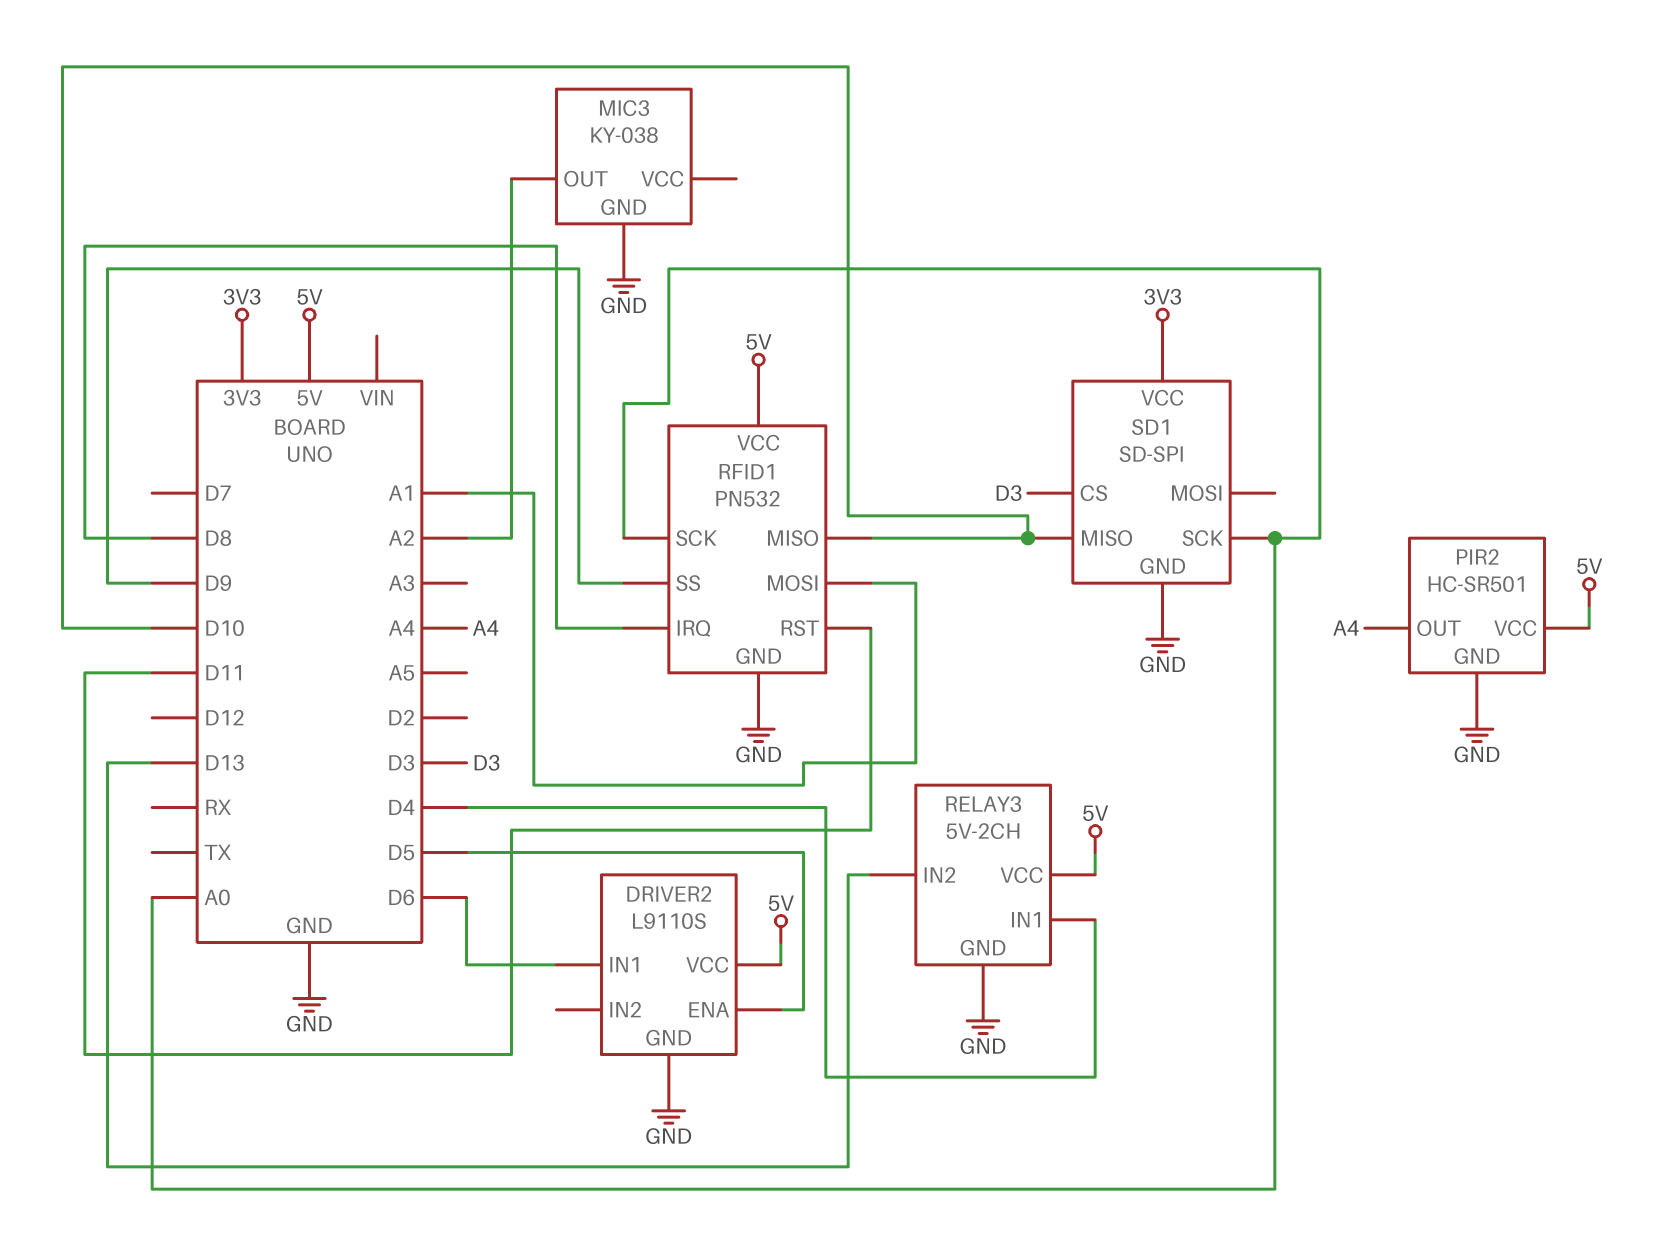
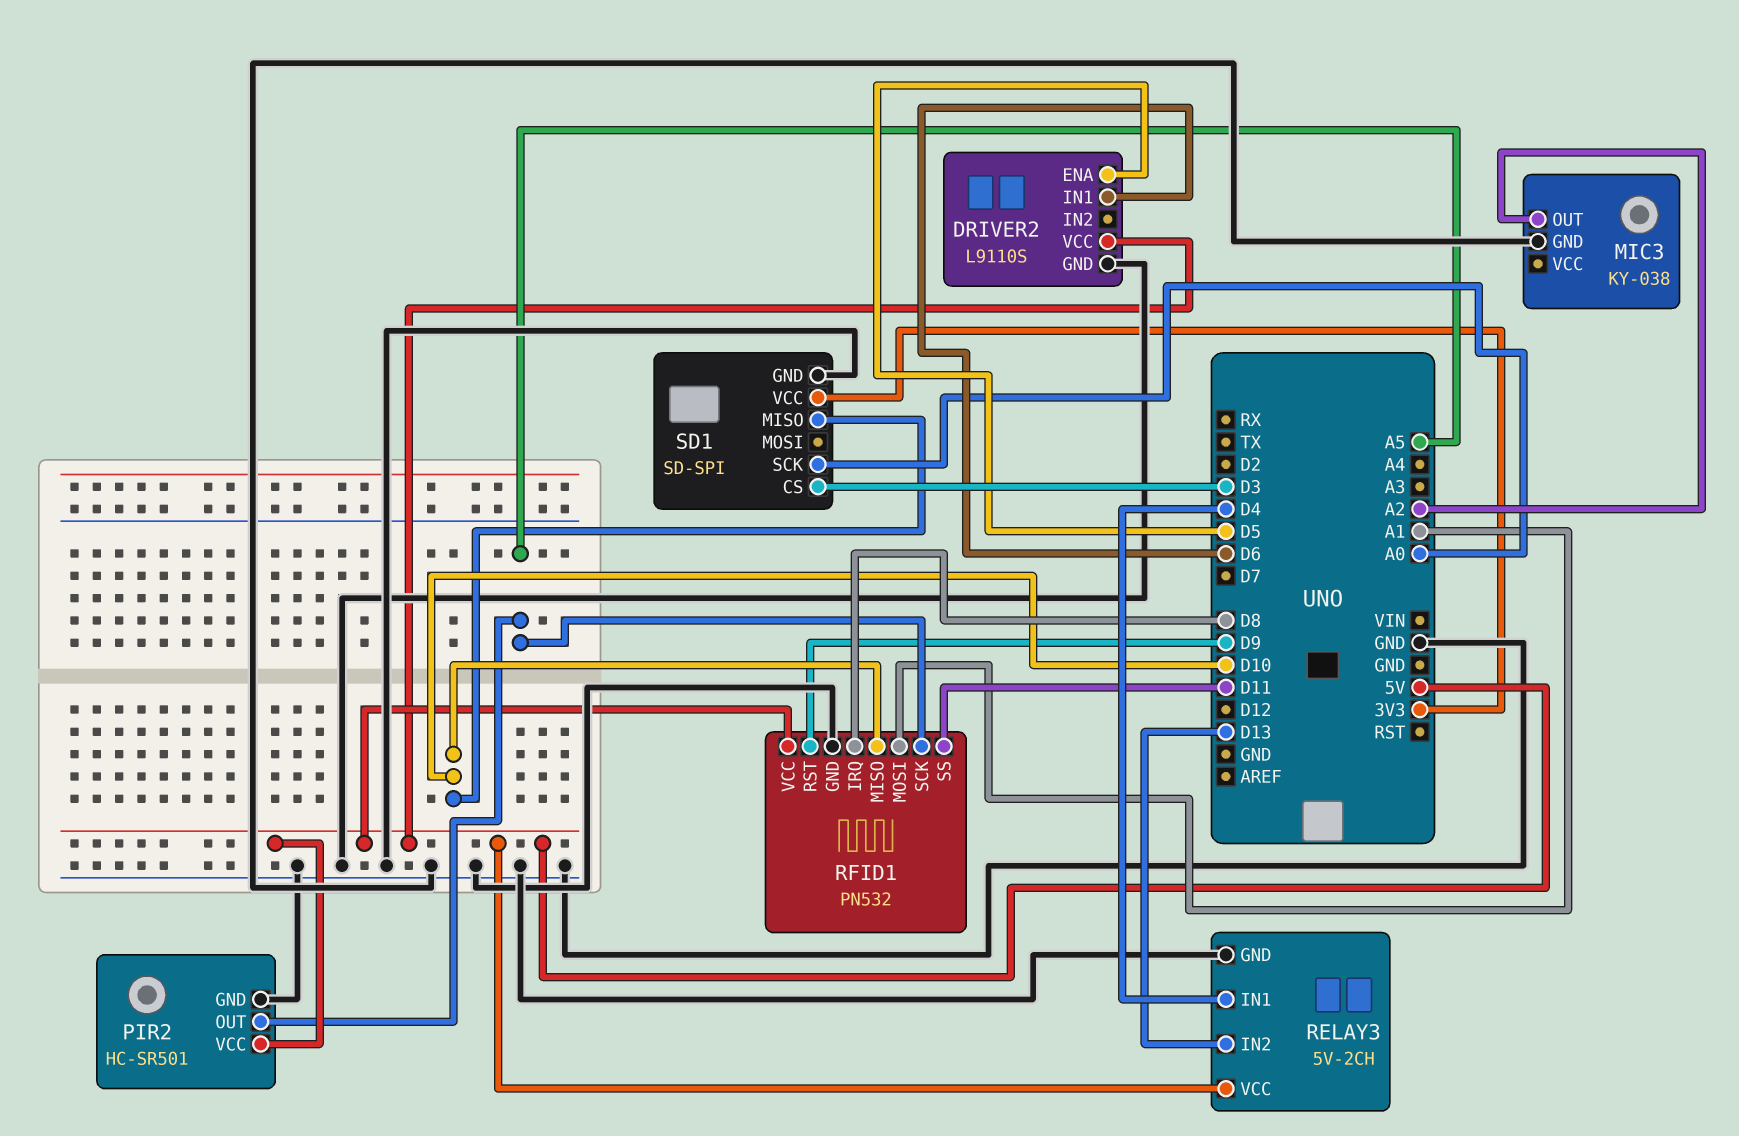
PIR2 pin OUT: A4 -> A5
RFID1 pin RST: D11 -> D9
RFID1 pin SCK: A0 -> A5
RFID1 pin SS: D9 -> D11

